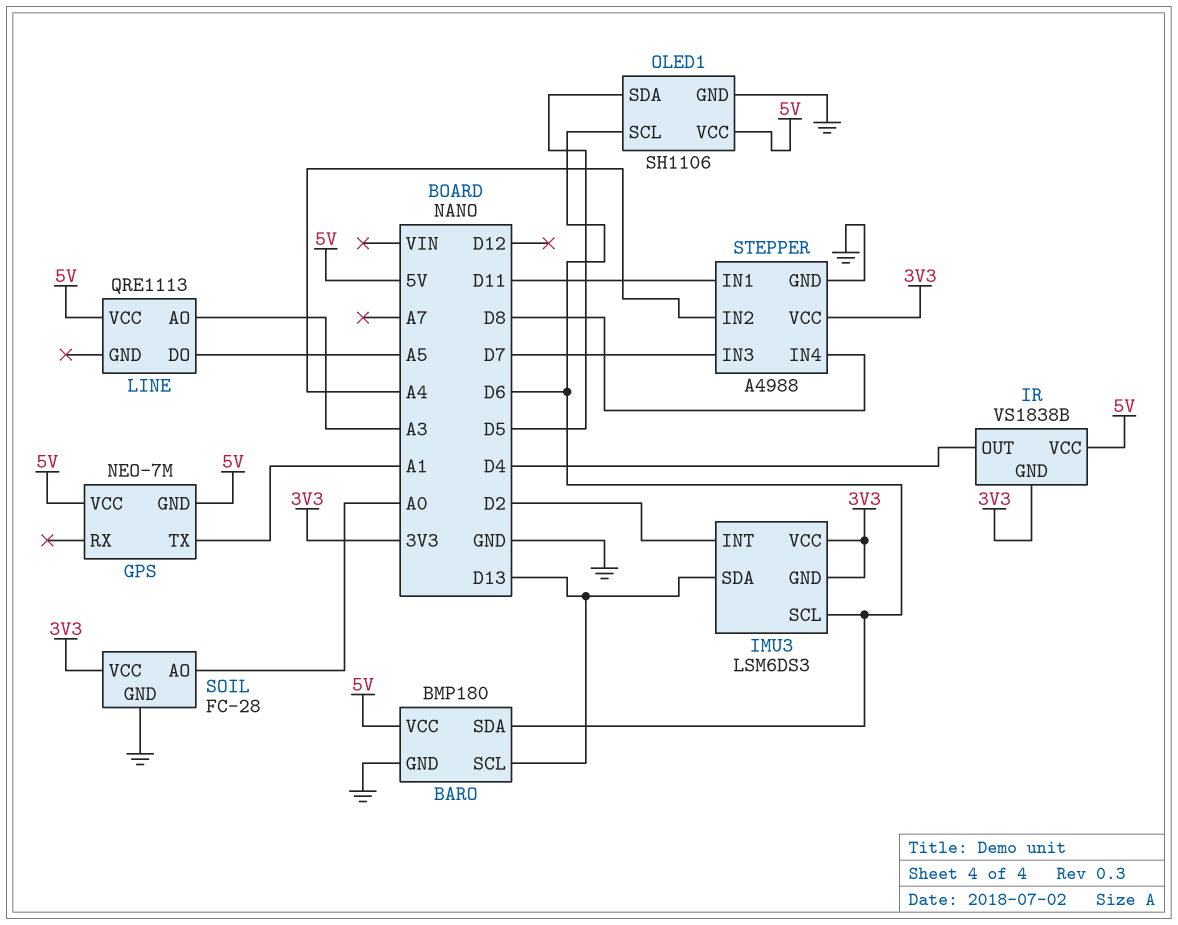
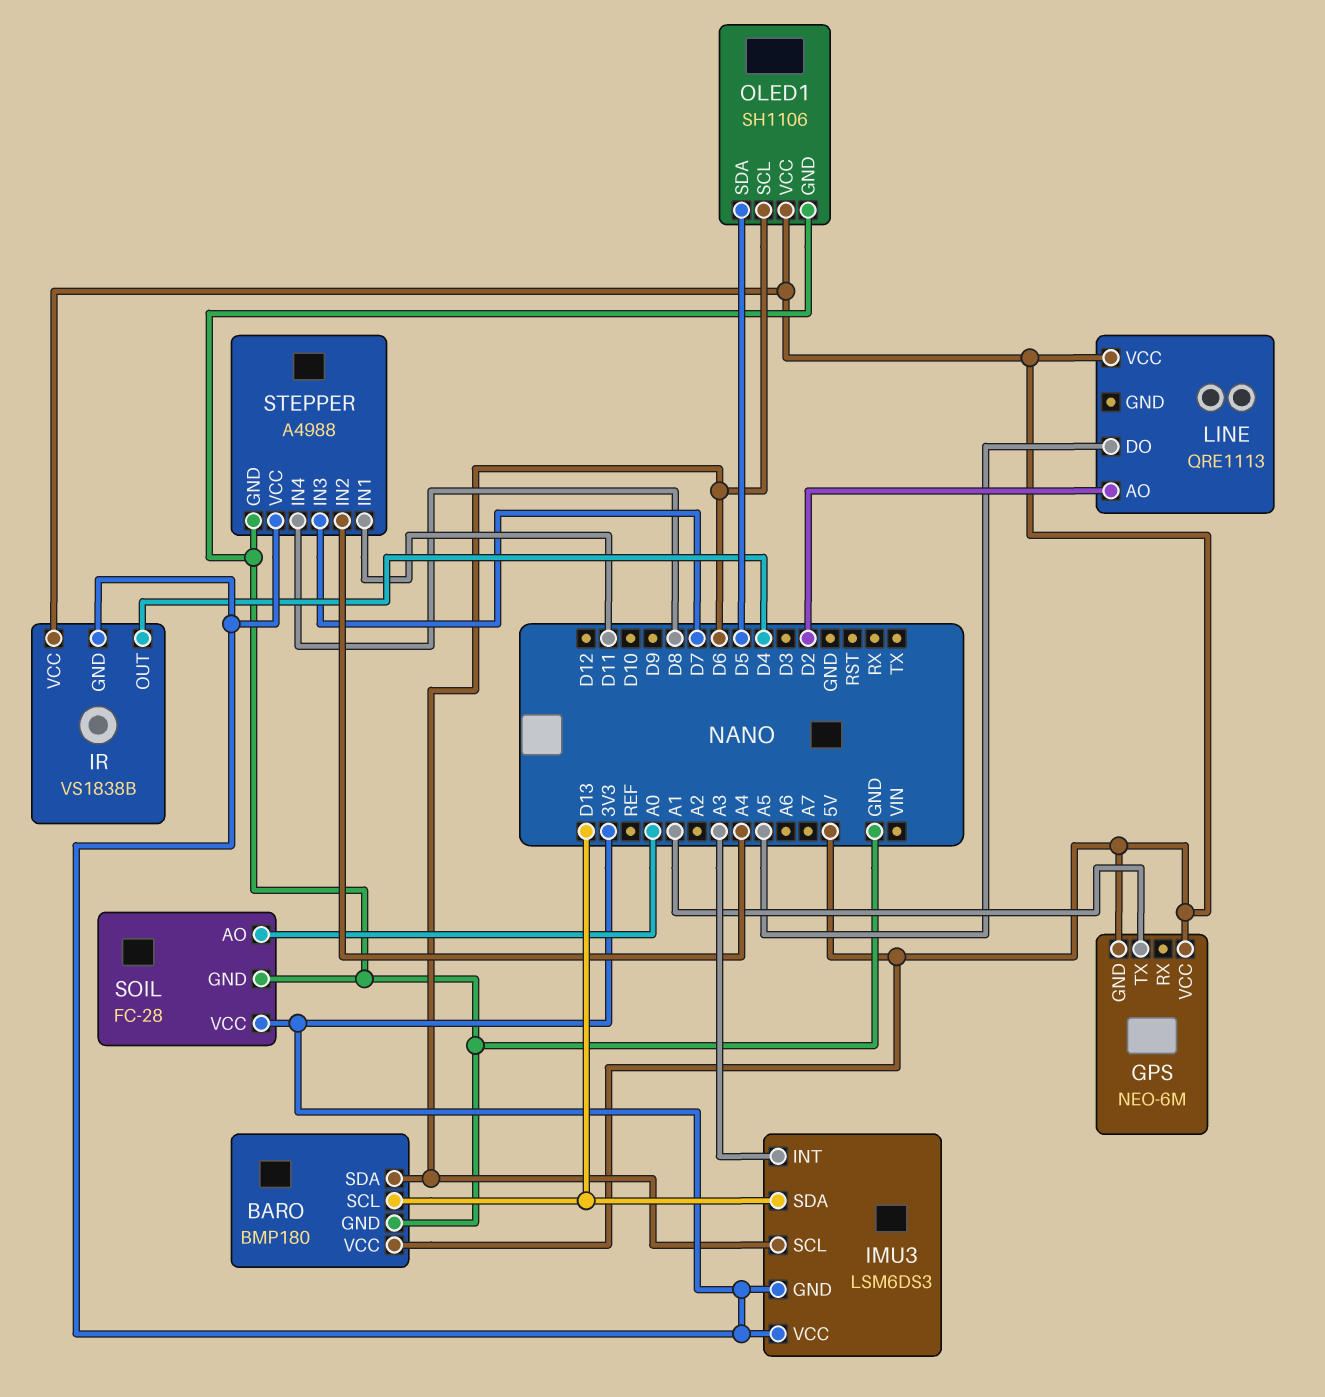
GPS: NEO-7M -> NEO-6M
IMU3 pin INT: D2 -> A3
LINE pin AO: A3 -> D2

